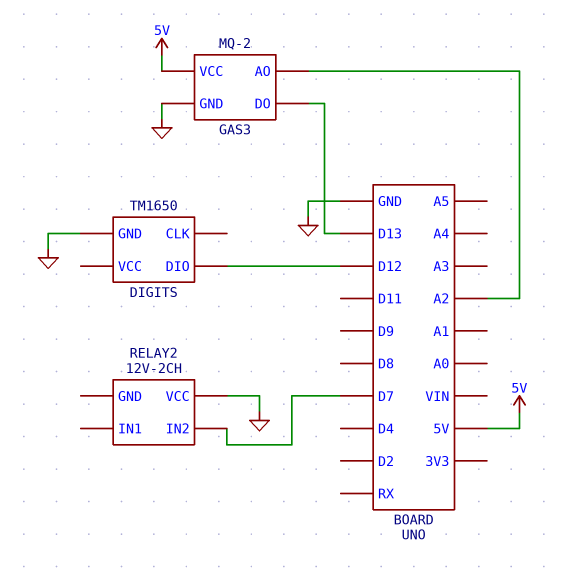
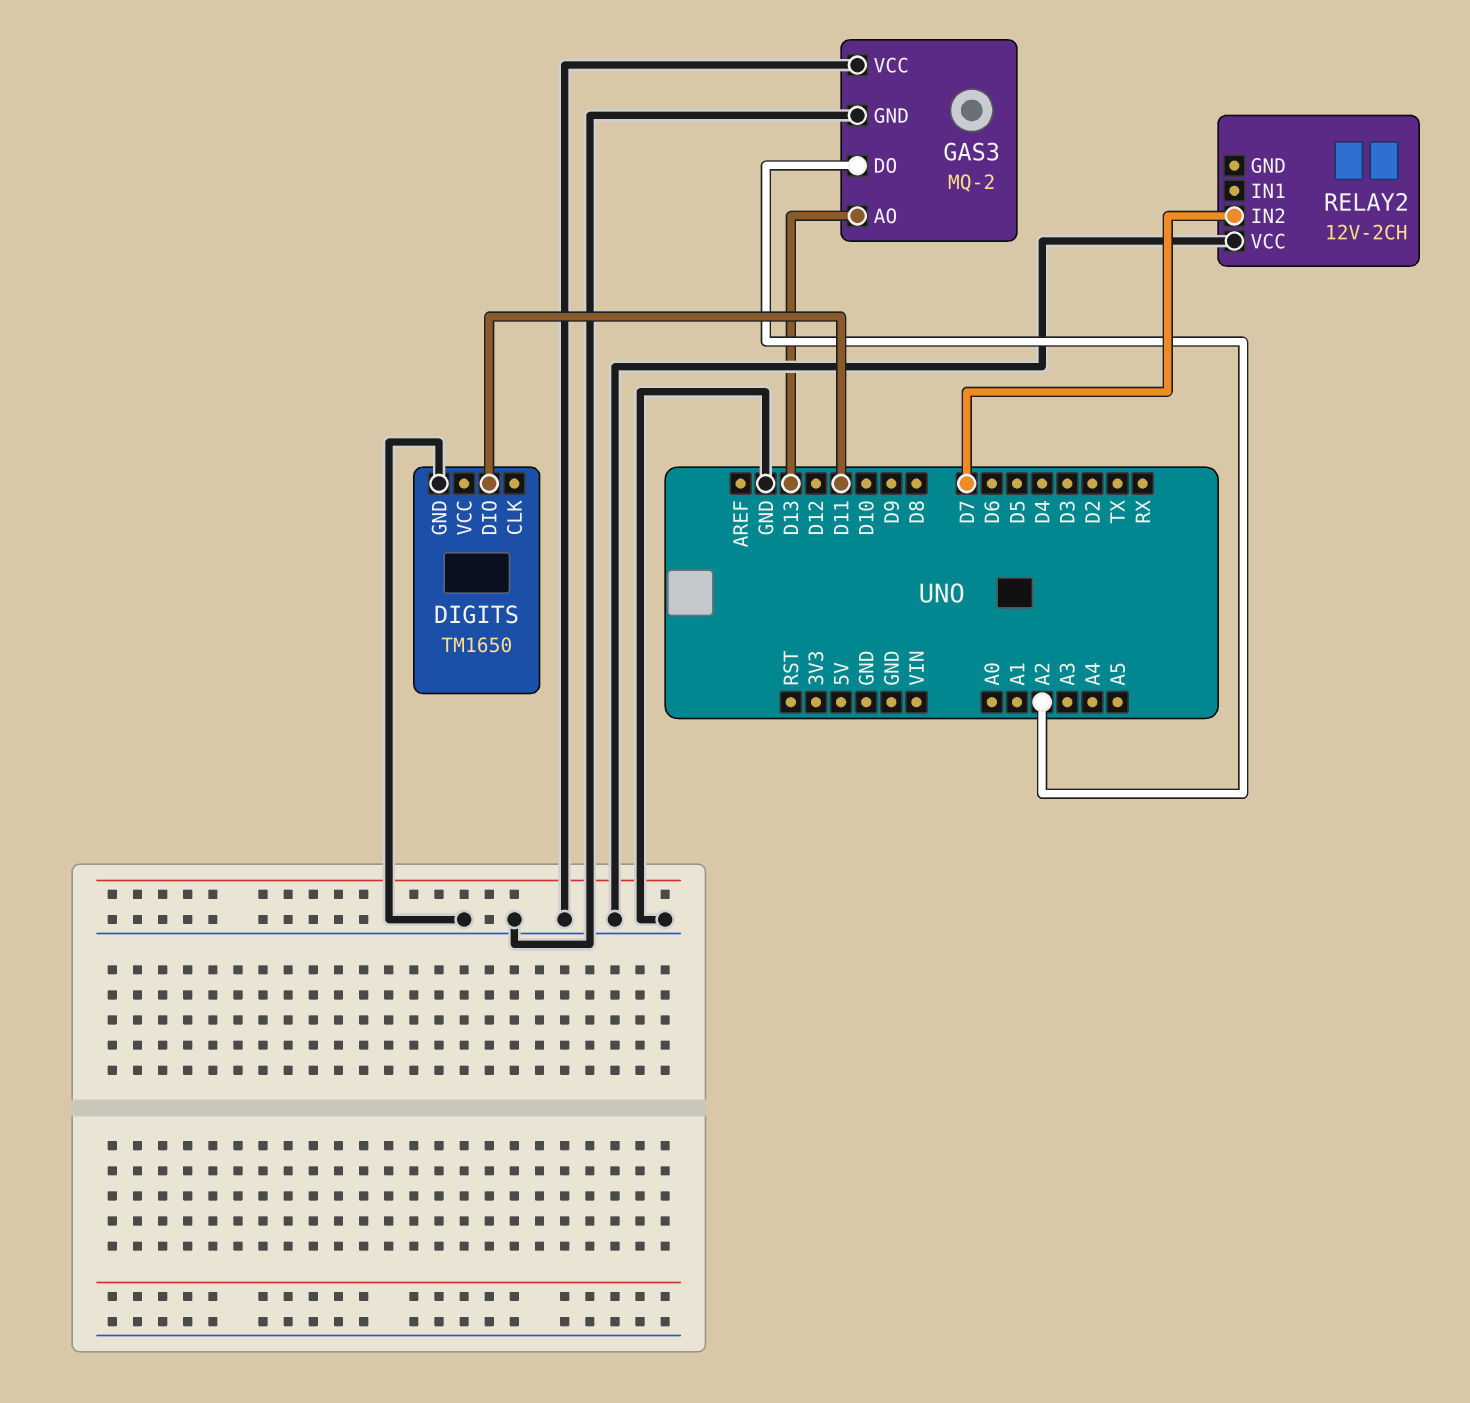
DIGITS pin DIO: D12 -> D11
GAS3 pin AO: A2 -> D13
GAS3 pin DO: D13 -> A2
GAS3 pin VCC: 5V -> GND

